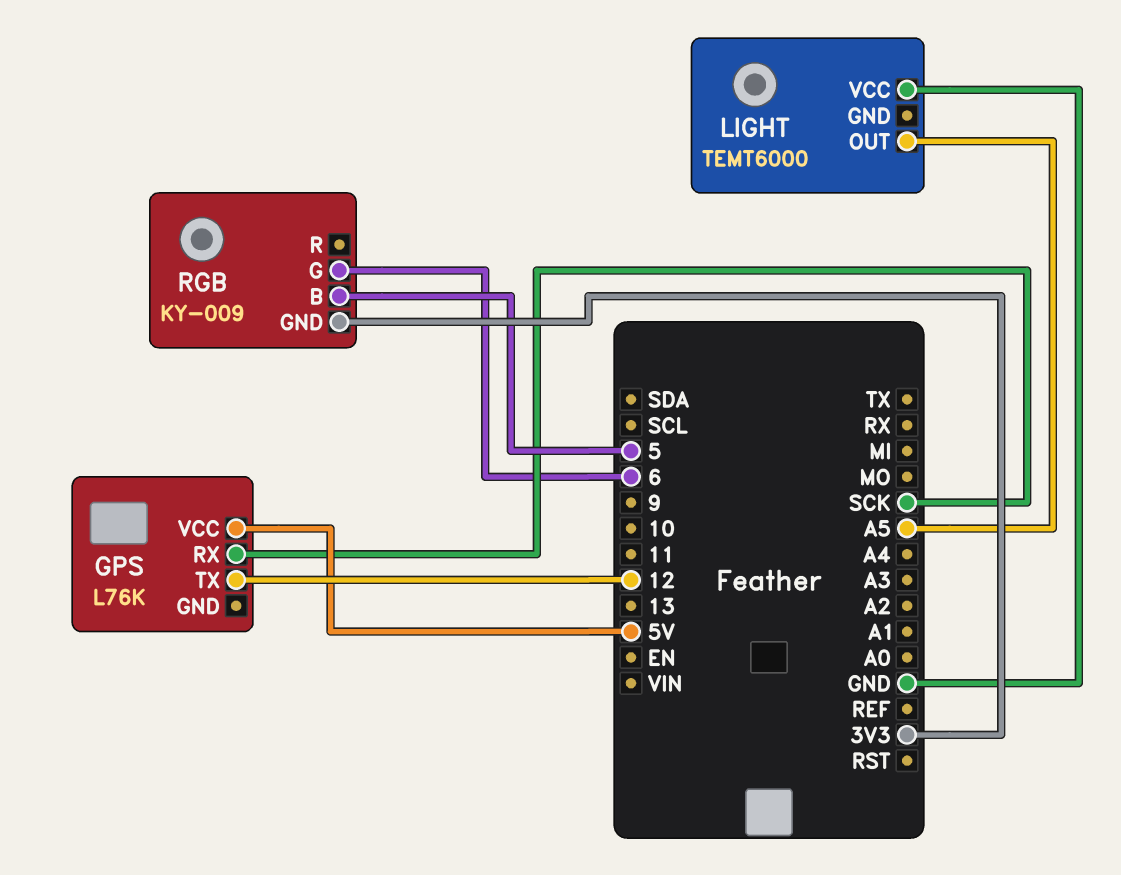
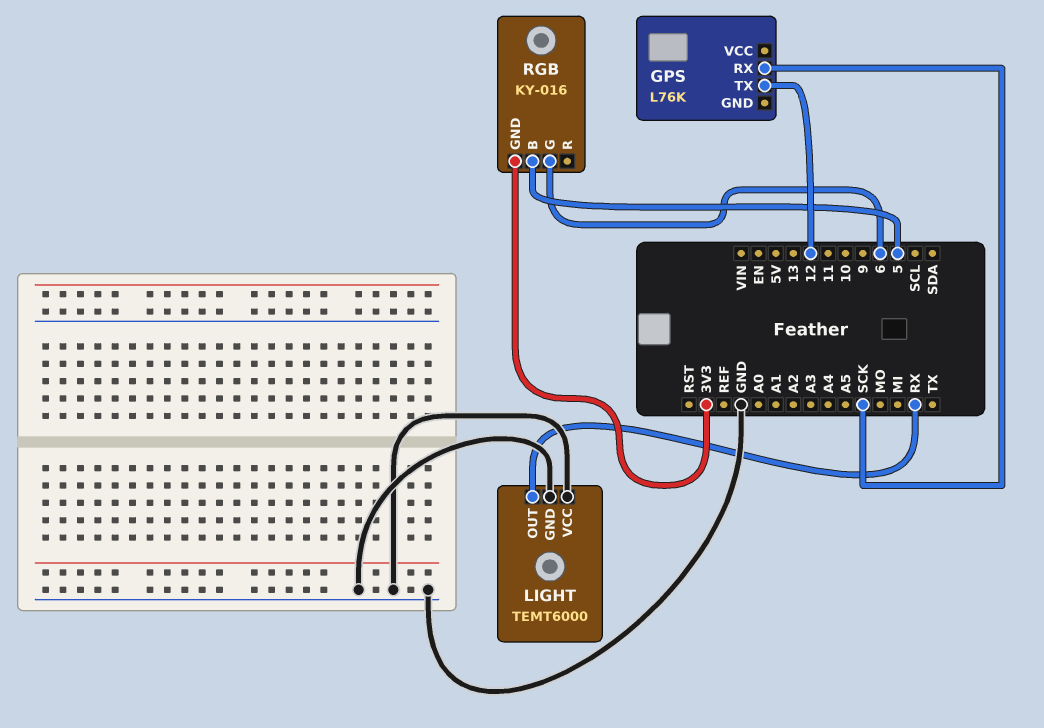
GPS pin VCC: 5V -> none
LIGHT pin GND: none -> GND
LIGHT pin OUT: A5 -> RX
RGB: KY-009 -> KY-016

